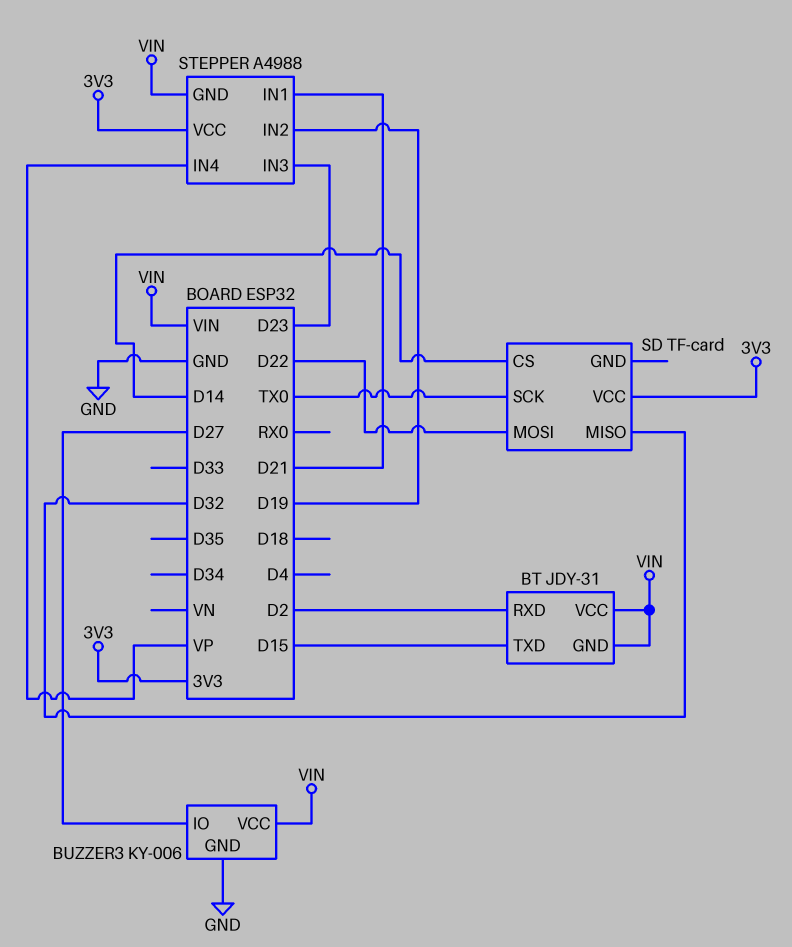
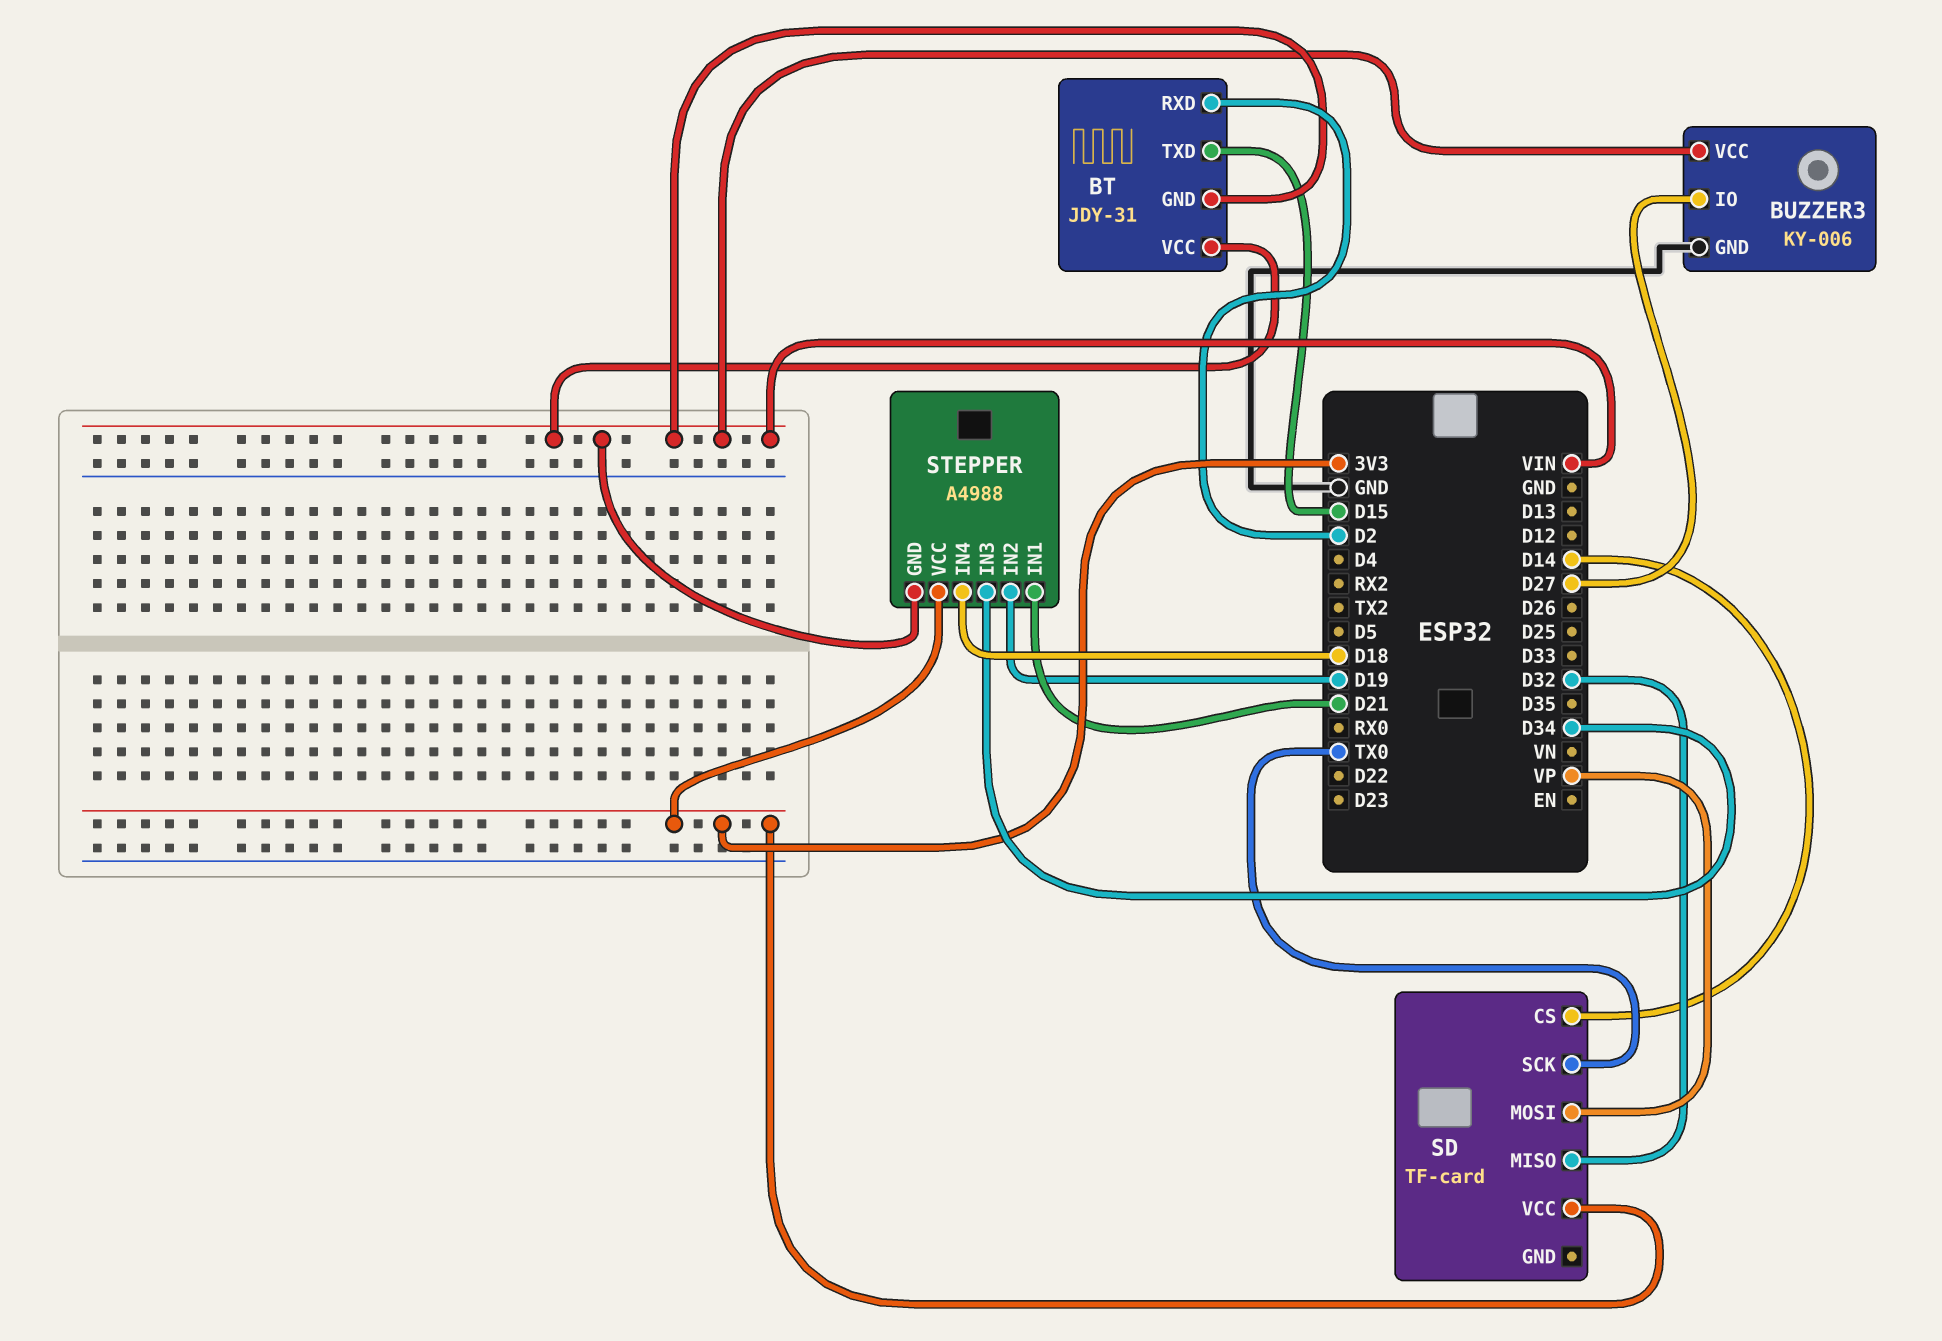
SD pin MOSI: D22 -> VP
STEPPER pin IN3: D23 -> D34
STEPPER pin IN4: VP -> D18

